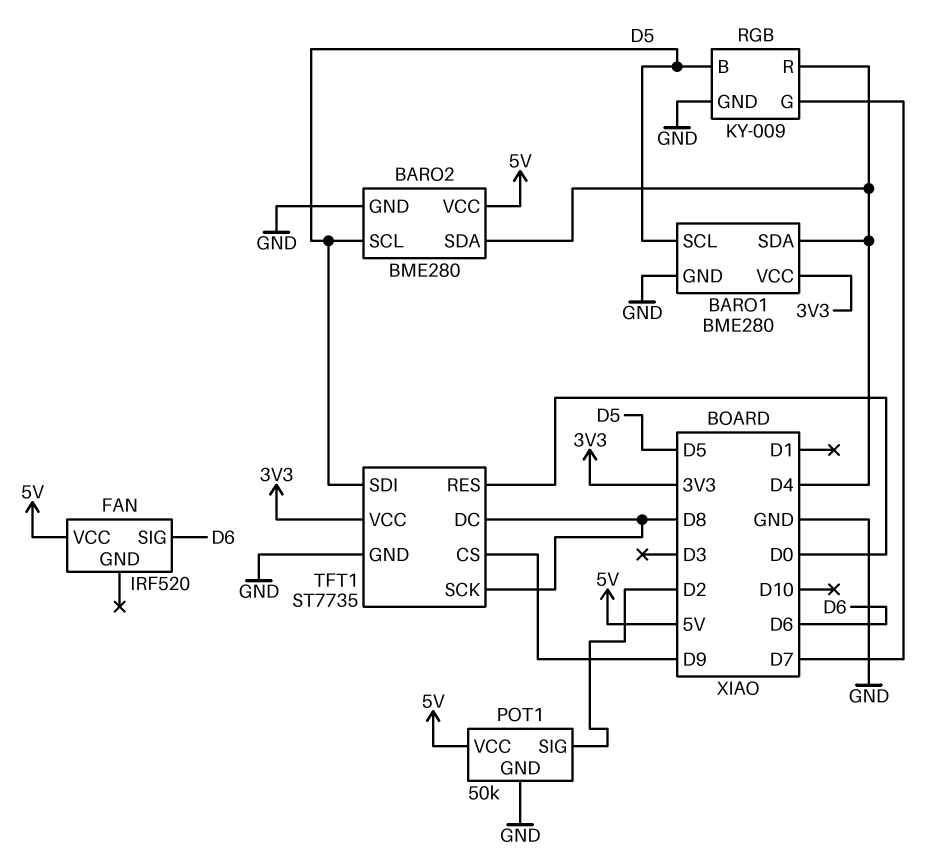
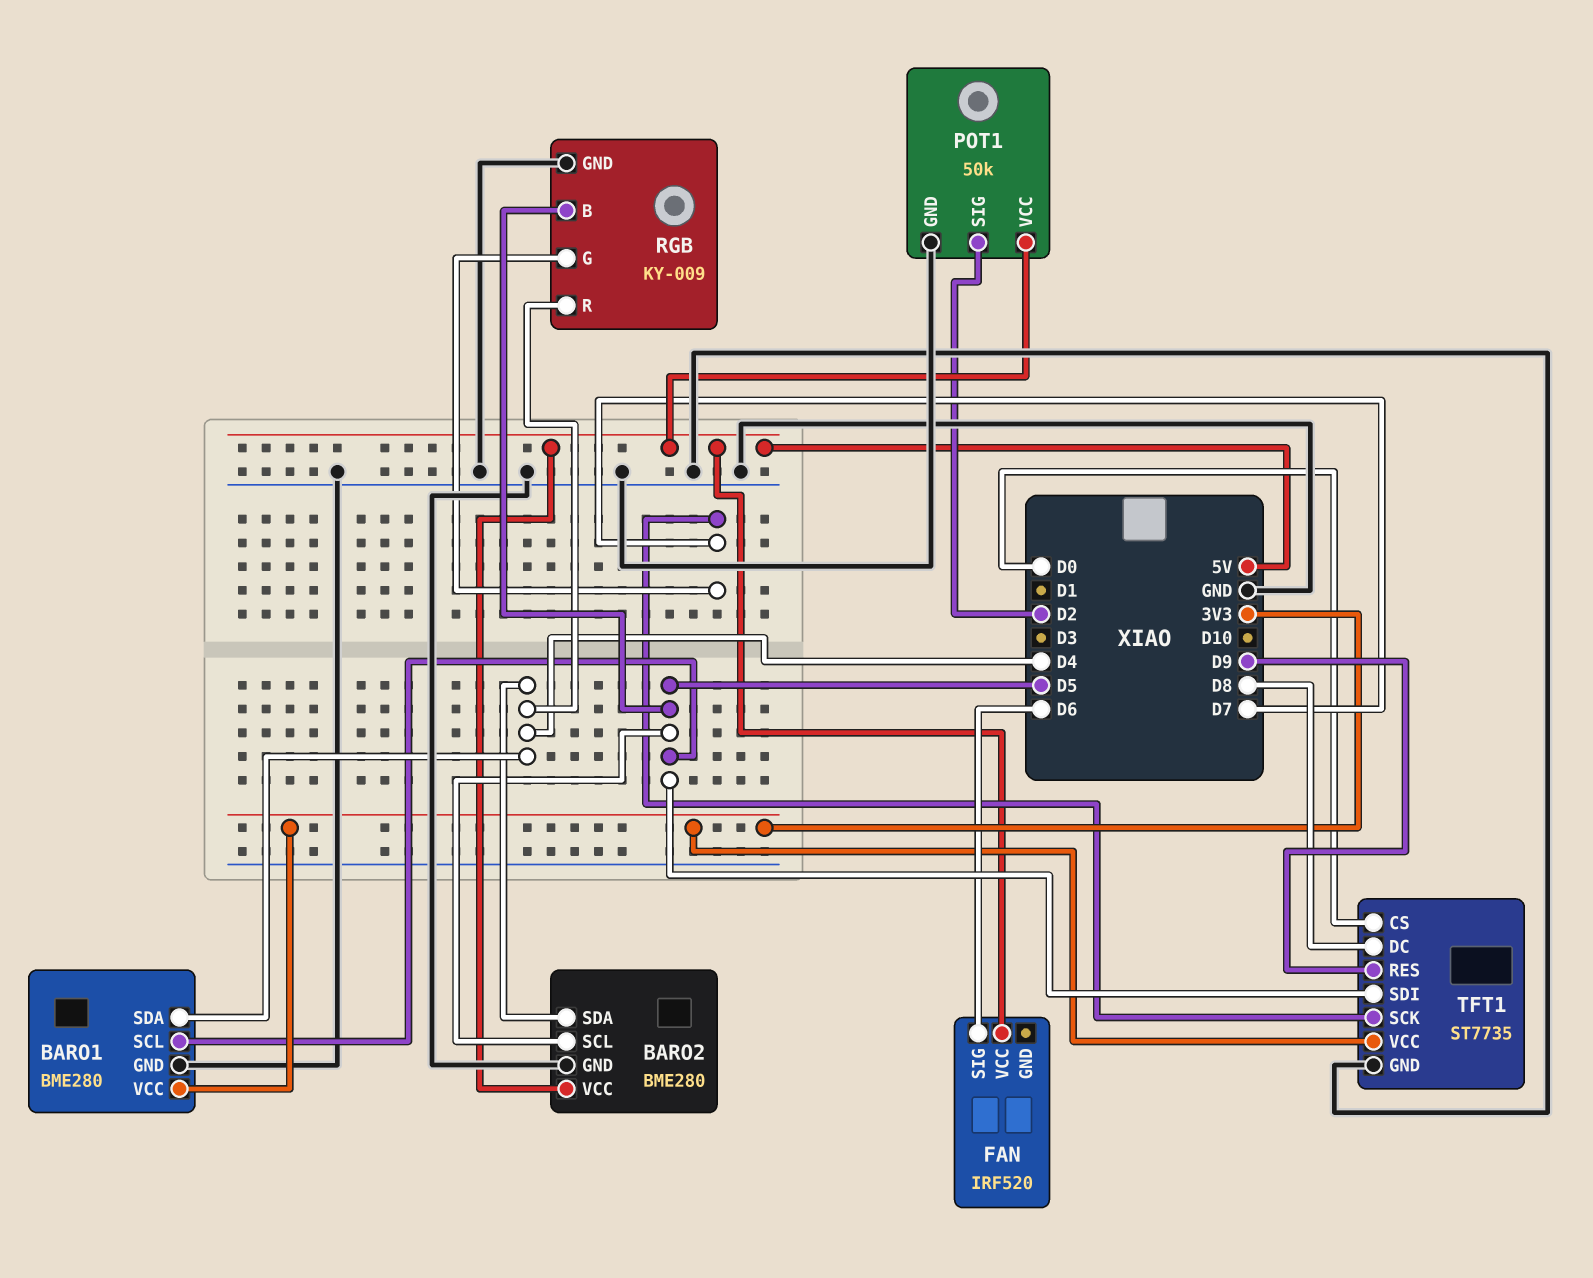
TFT1 pin CS: D9 -> D0
TFT1 pin RES: D0 -> D9
TFT1 pin SCK: D8 -> D7

